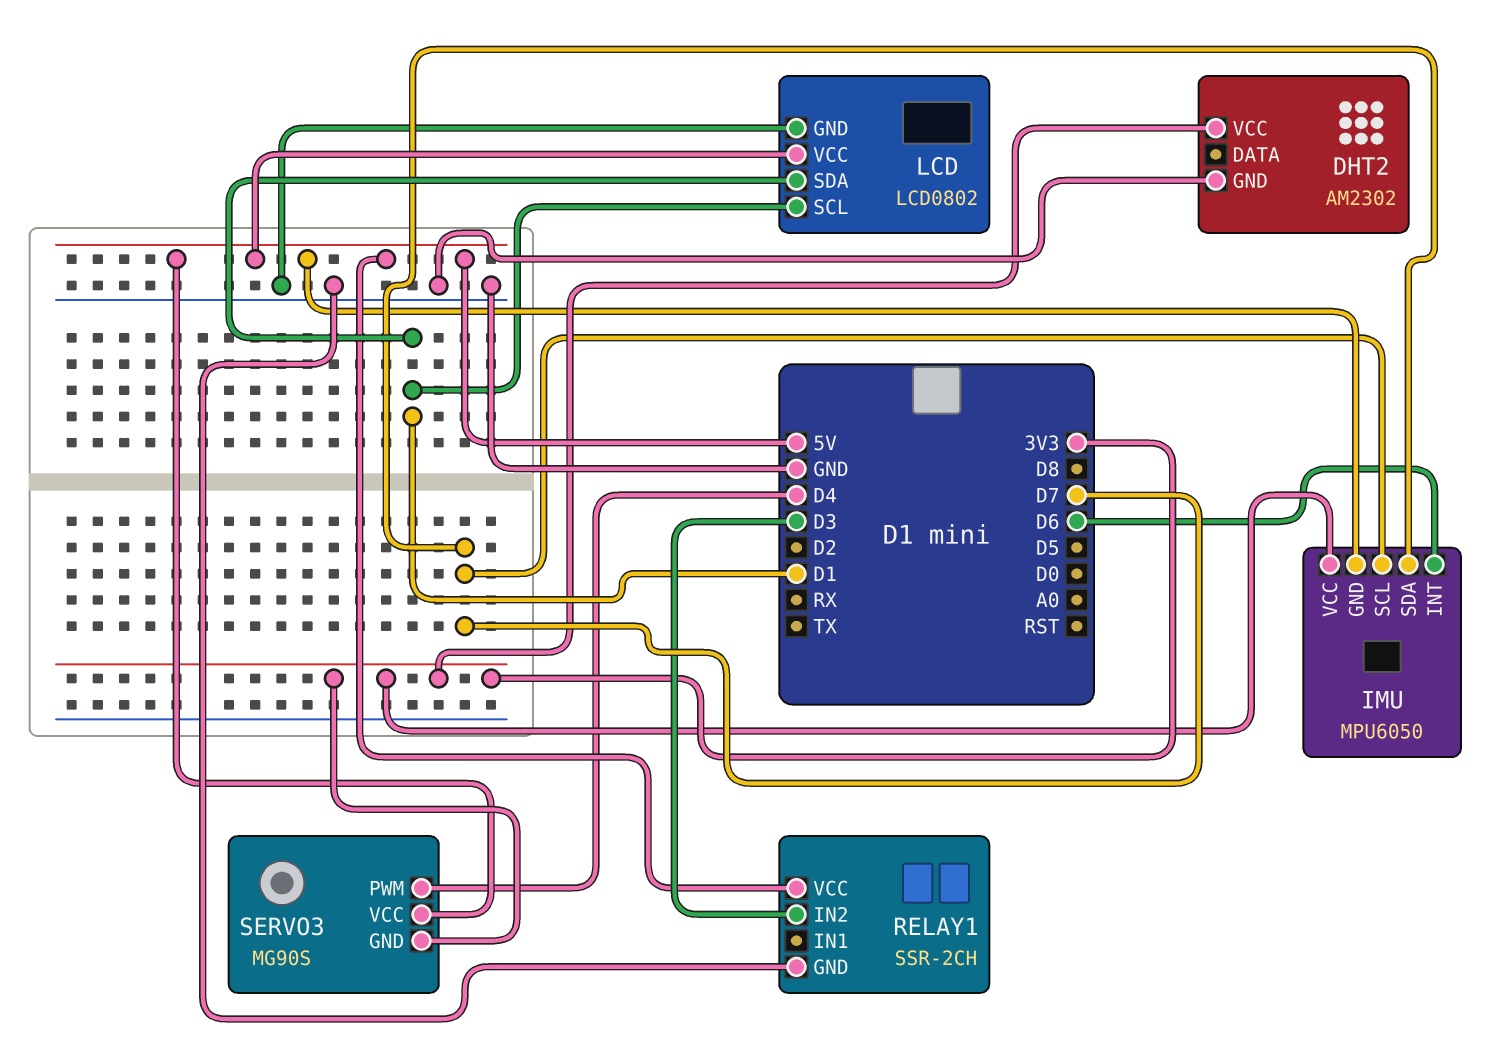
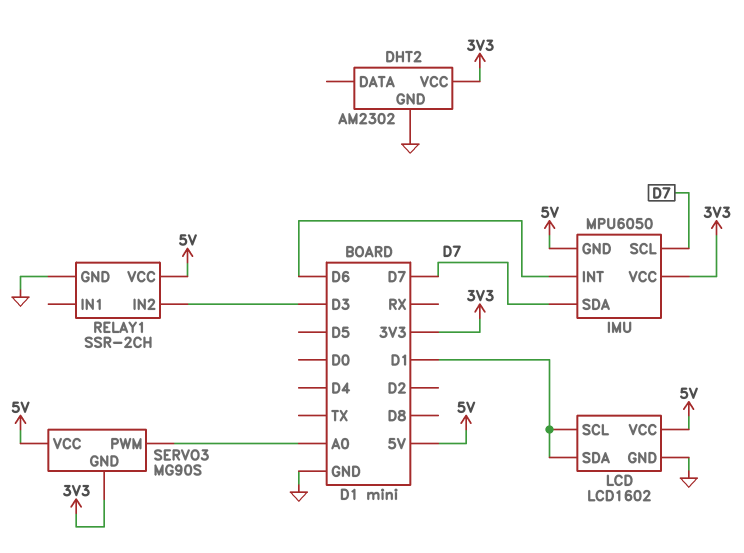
LCD: LCD0802 -> LCD1602
SERVO3 pin PWM: D4 -> A0

